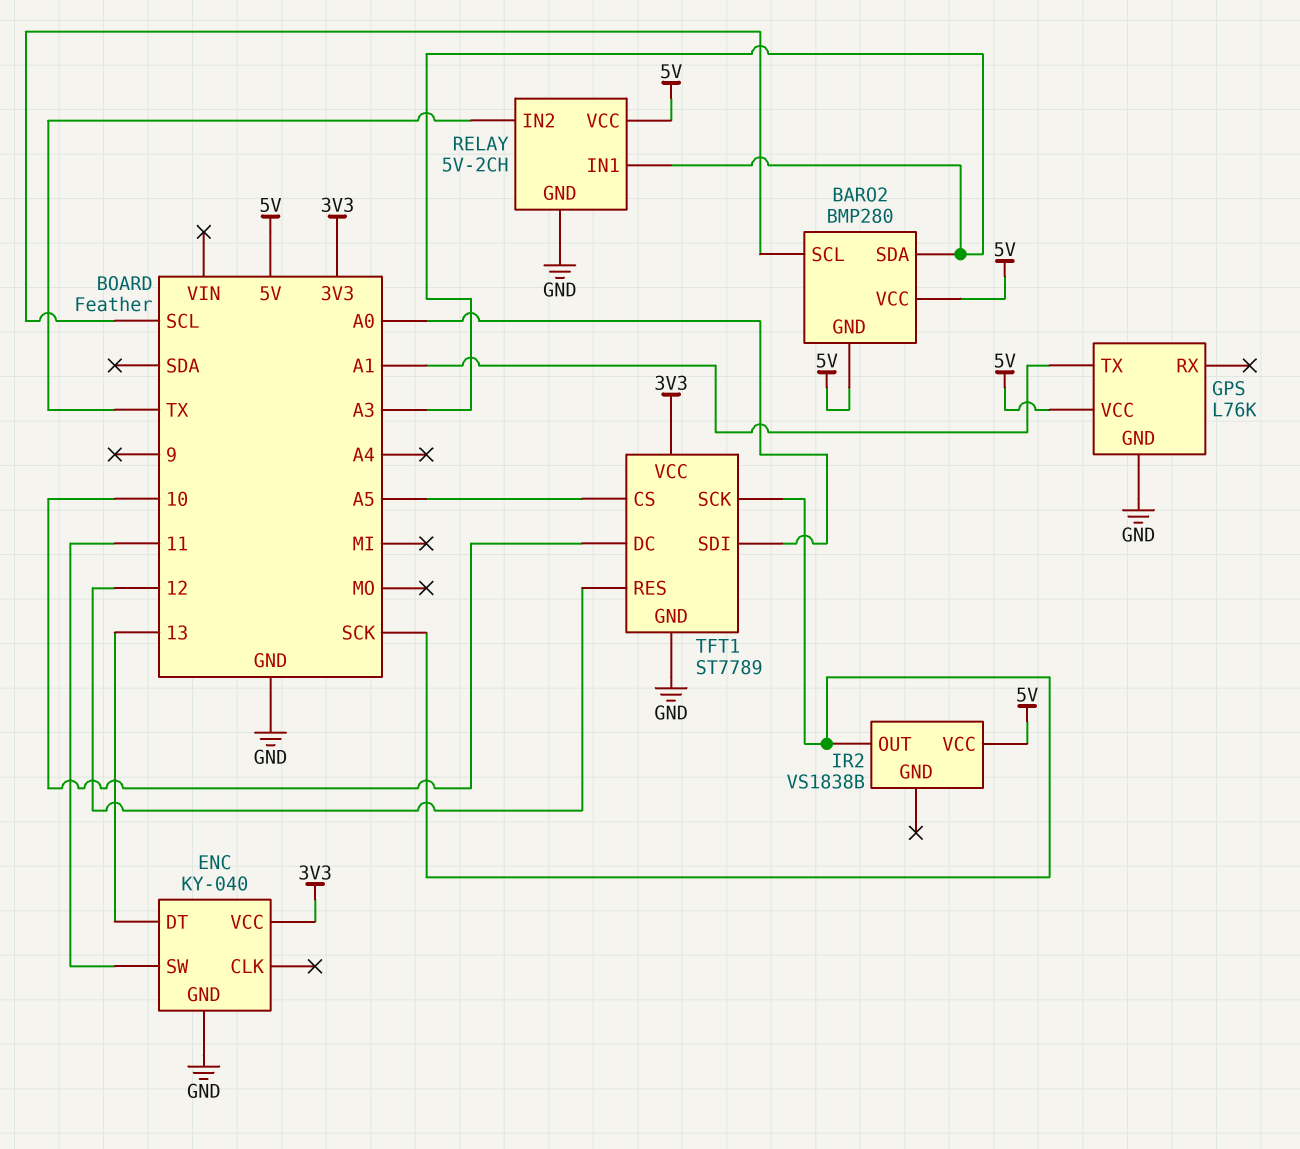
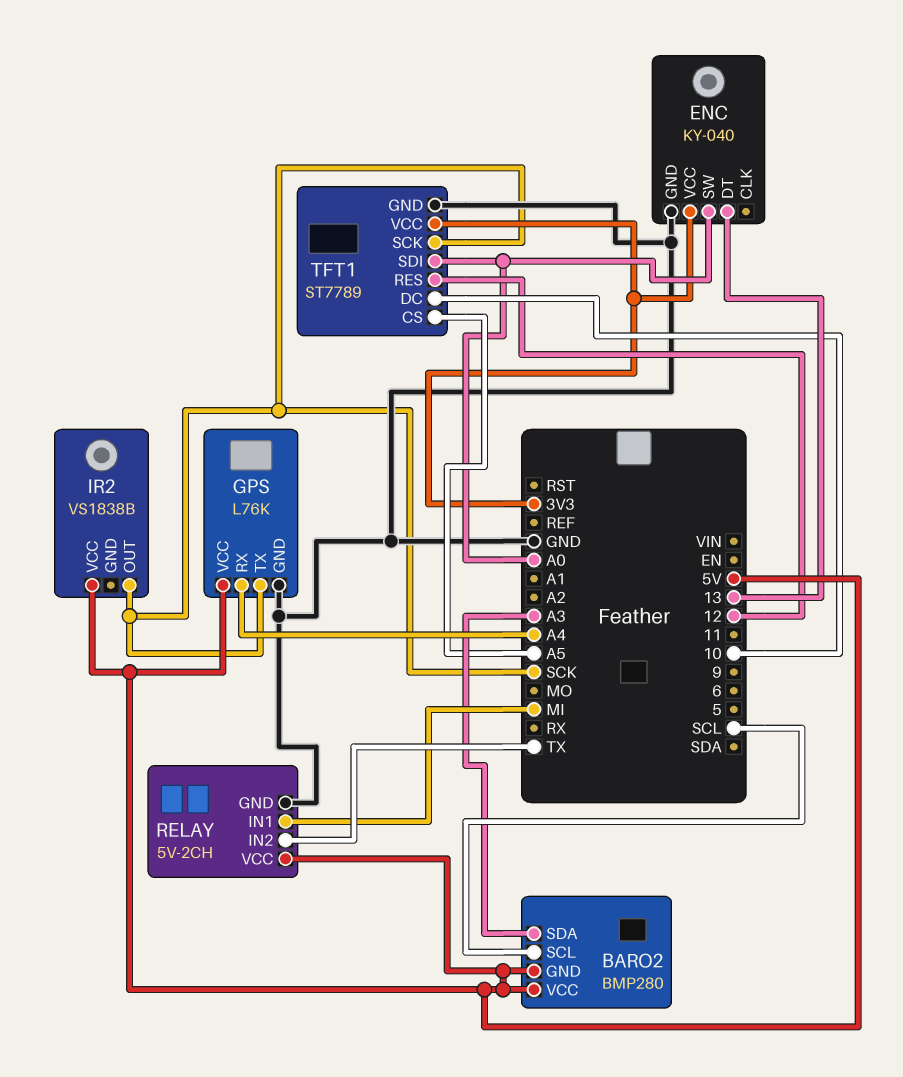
ENC pin SW: 11 -> A0
GPS pin RX: none -> A4
GPS pin TX: A1 -> SCK
RELAY pin IN1: A3 -> MI

